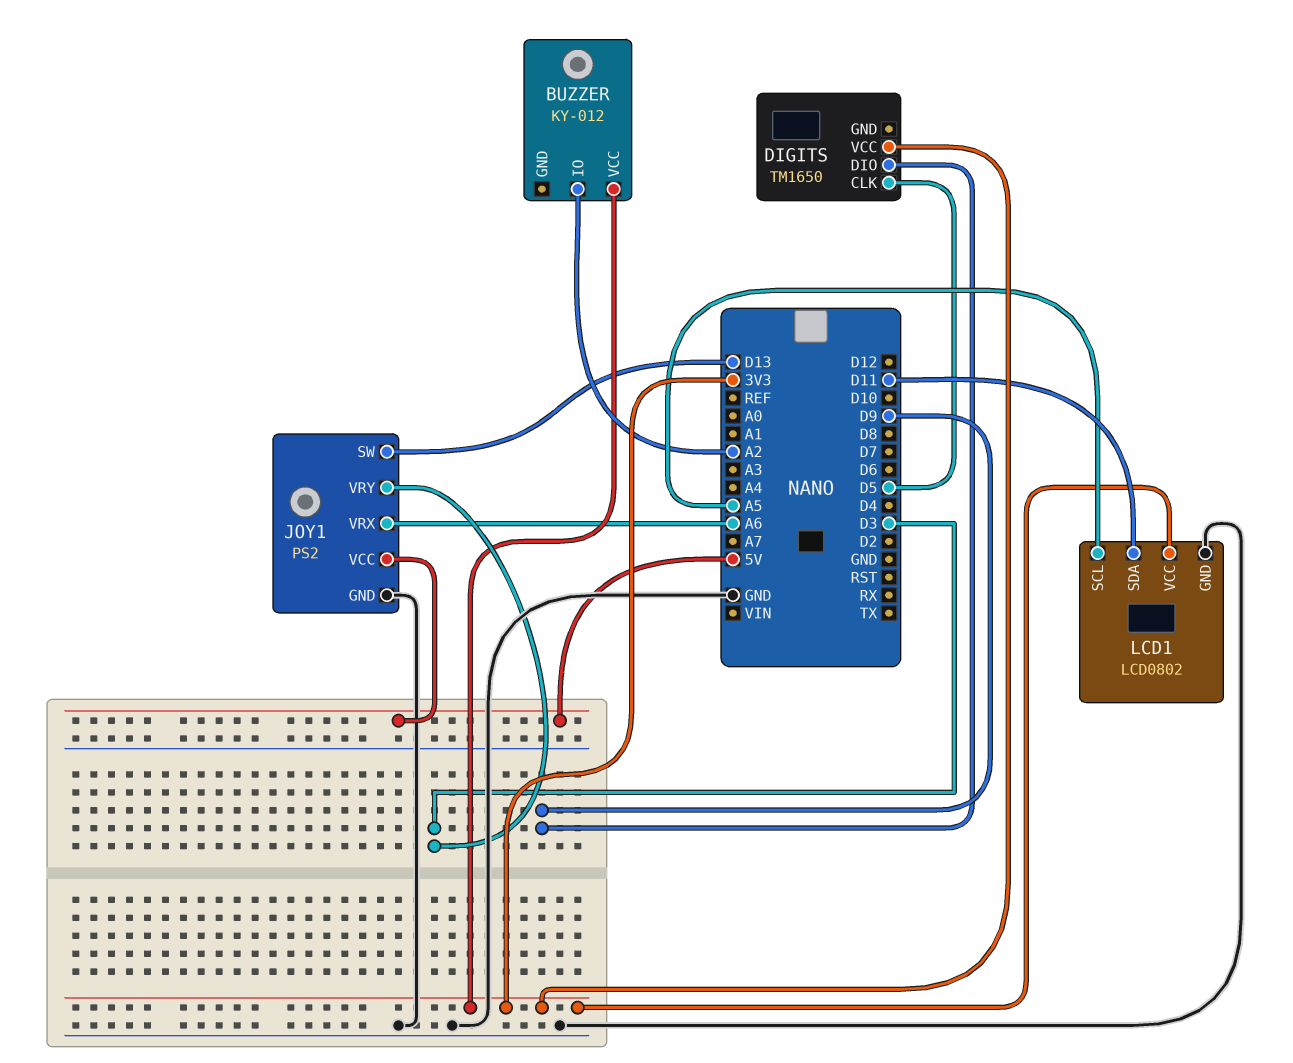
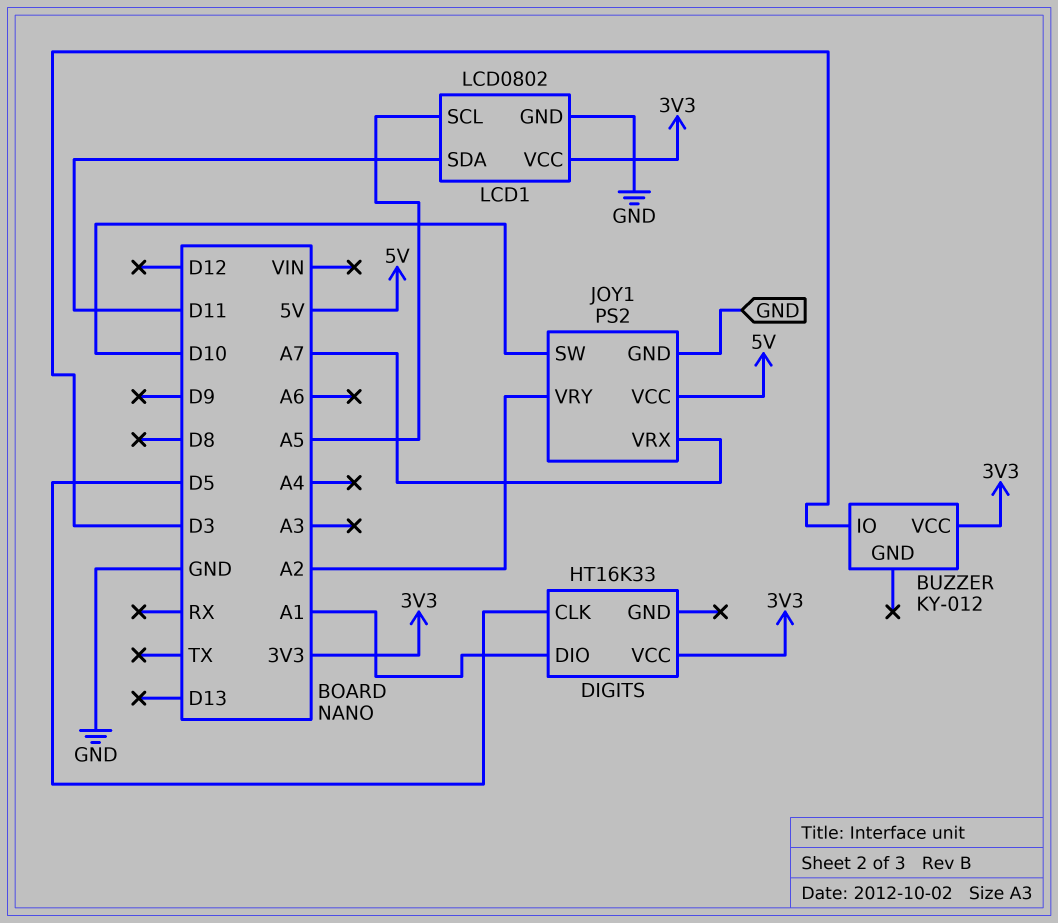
BUZZER pin IO: A2 -> D3
DIGITS: TM1650 -> HT16K33
DIGITS pin DIO: D9 -> A1
JOY1 pin SW: D13 -> D10
JOY1 pin VRX: A6 -> A7
JOY1 pin VRY: D3 -> A2

